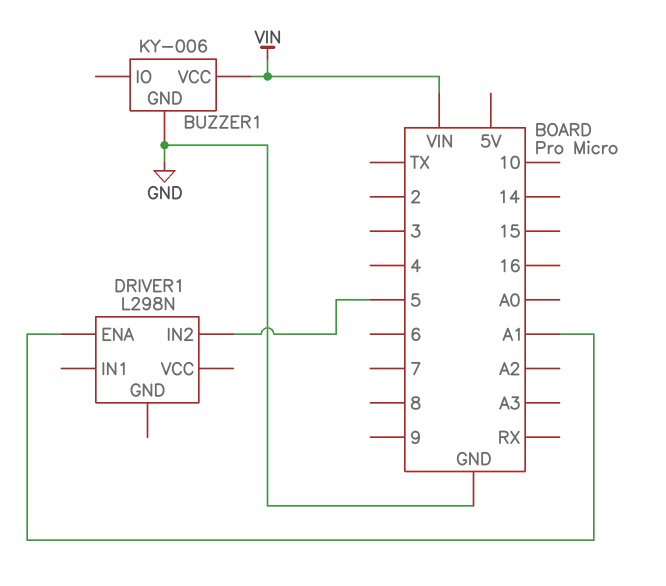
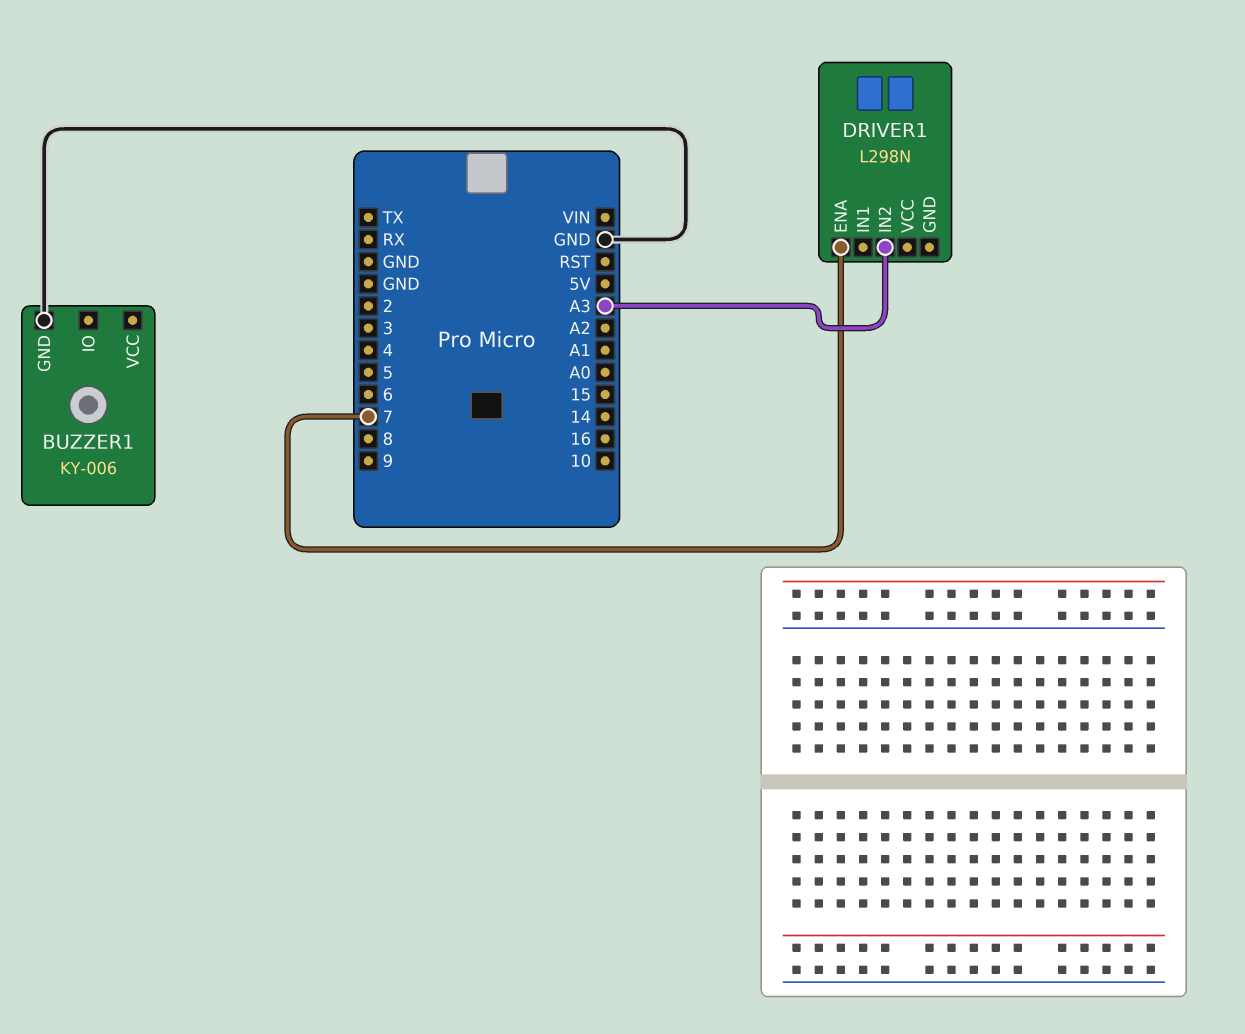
BUZZER1 pin VCC: VIN -> none
DRIVER1 pin ENA: A1 -> 7
DRIVER1 pin IN2: 5 -> A3

